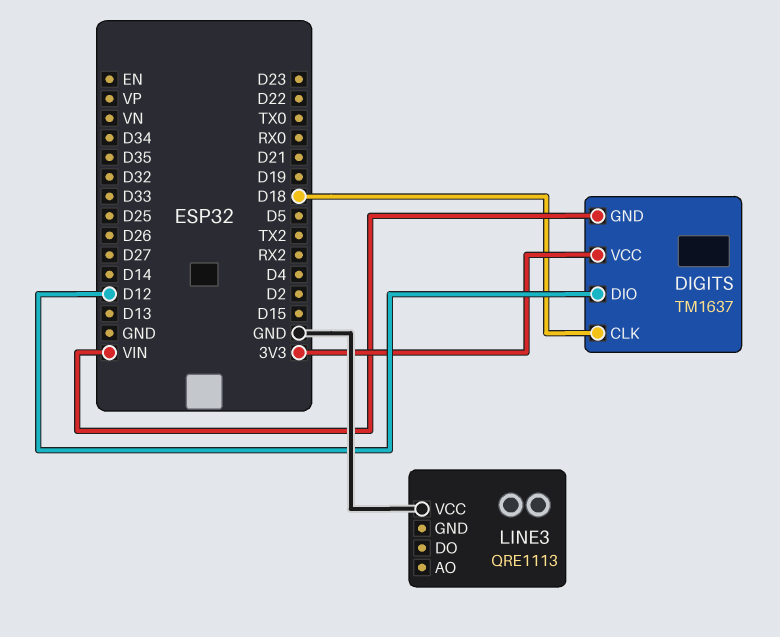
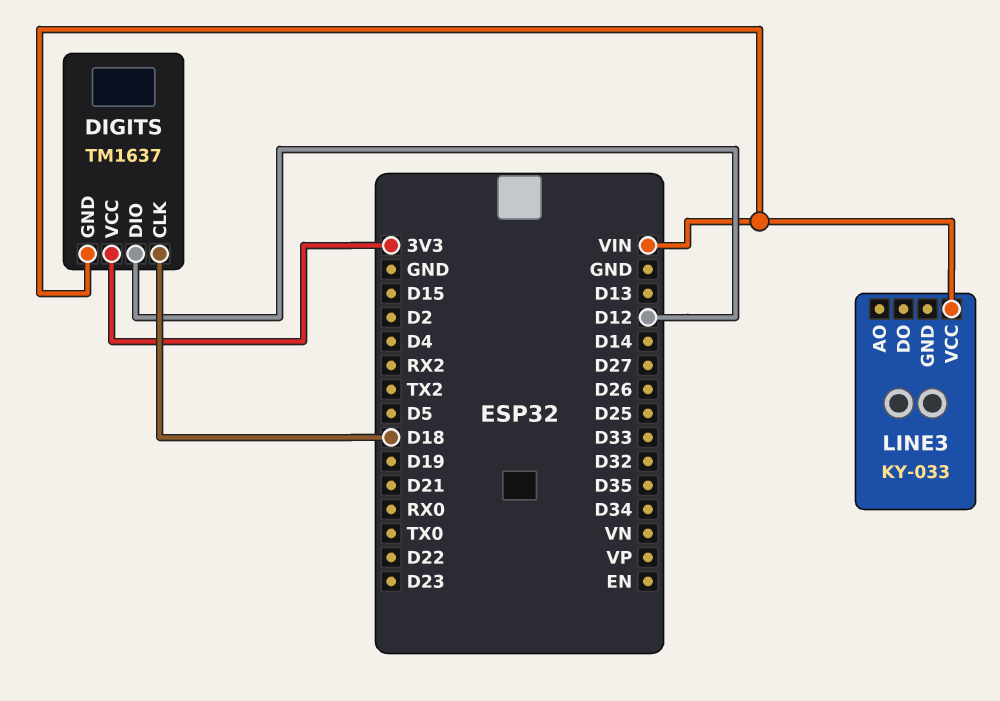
LINE3: QRE1113 -> KY-033
LINE3 pin VCC: GND -> VIN

